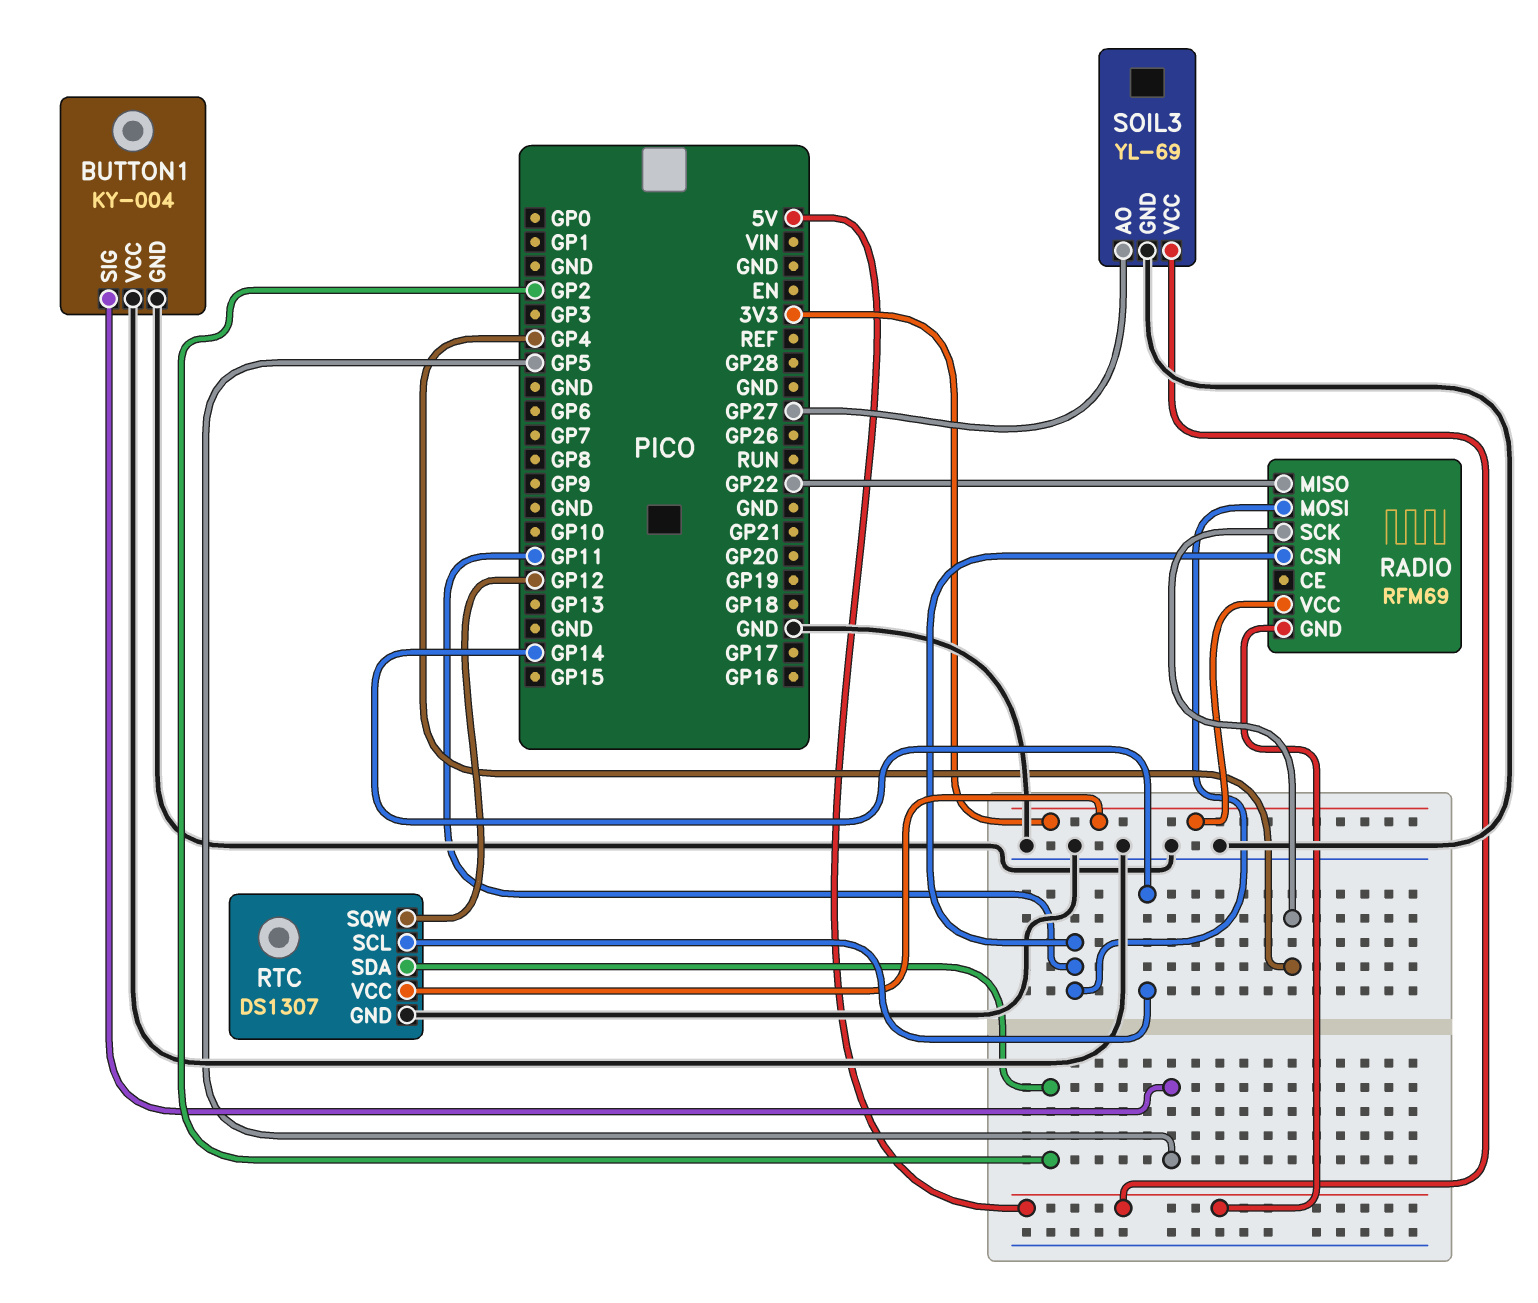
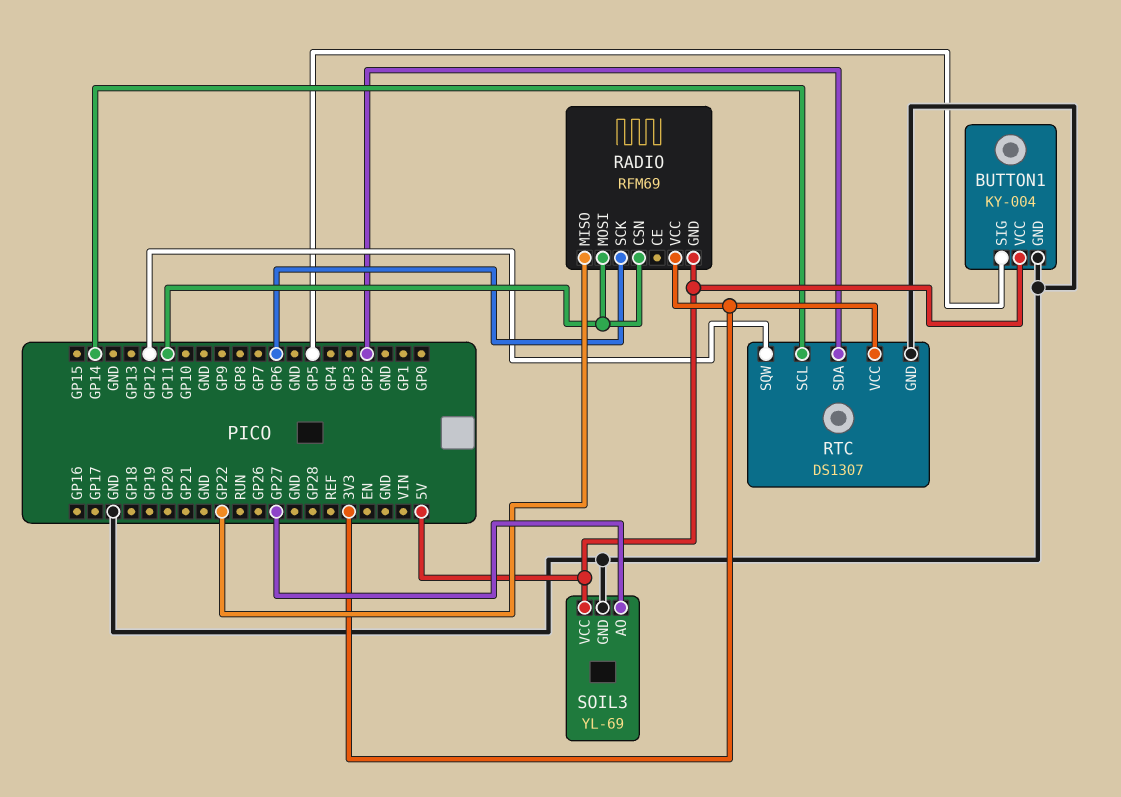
BUTTON1 pin VCC: GND -> 5V
RADIO pin SCK: GP4 -> GP6

